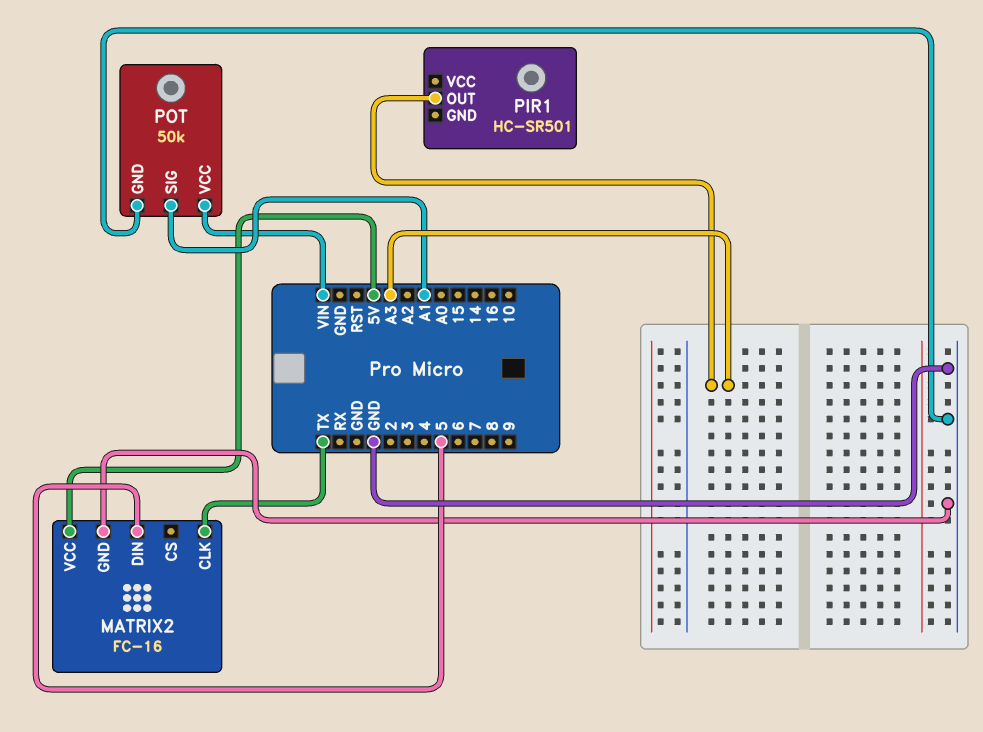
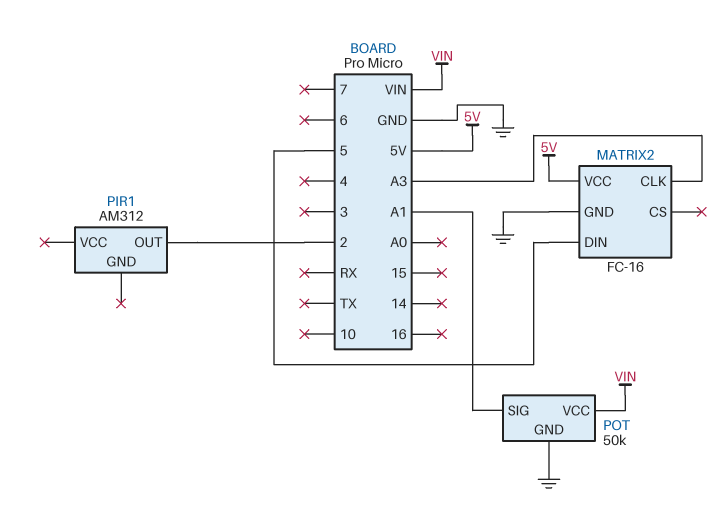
MATRIX2 pin CLK: TX -> A3
PIR1: HC-SR501 -> AM312
PIR1 pin OUT: A3 -> 2

